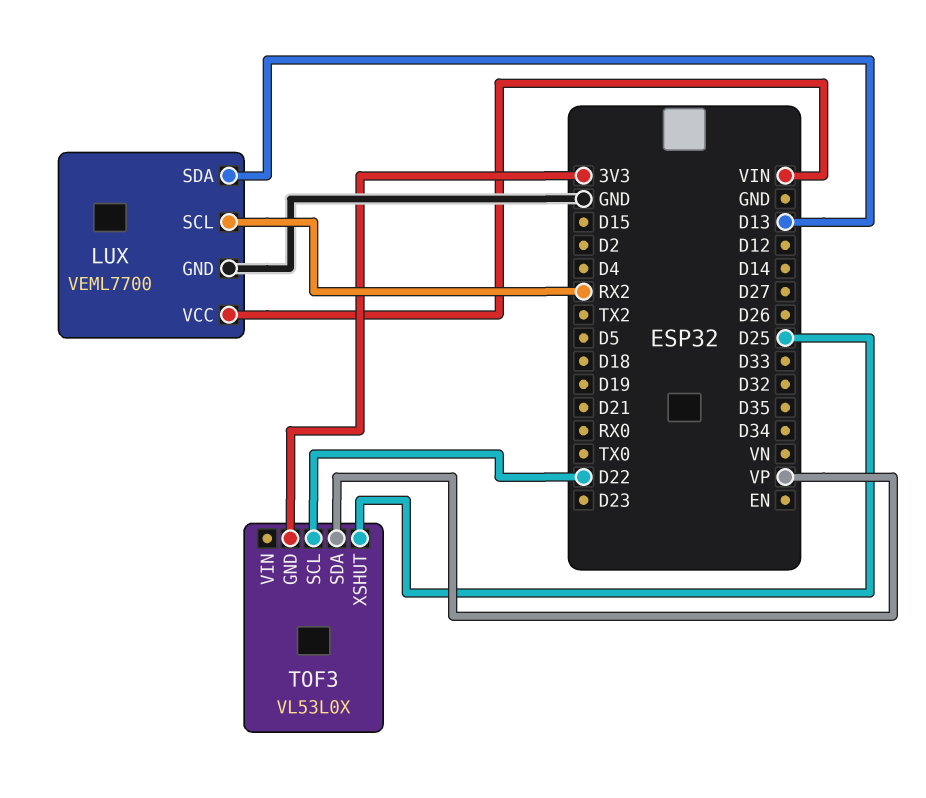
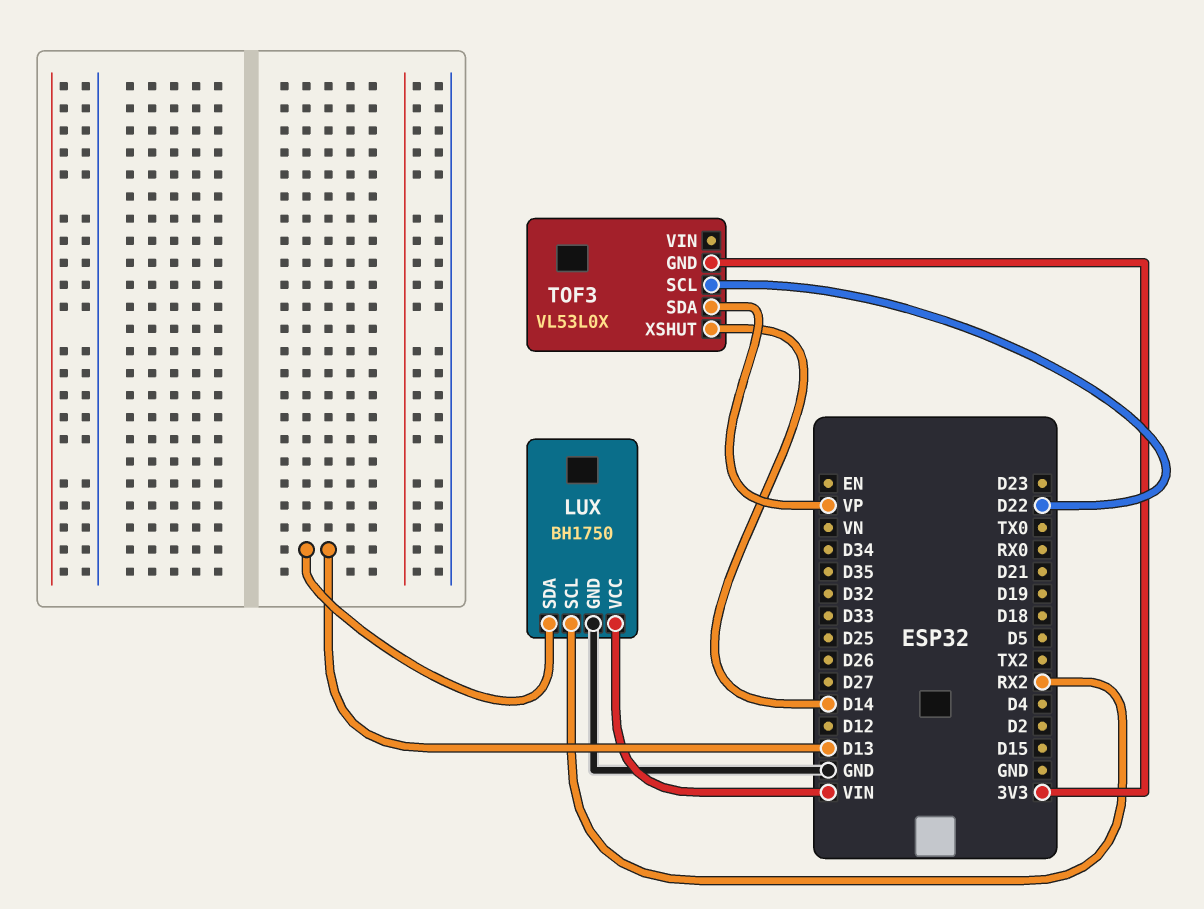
LUX: VEML7700 -> BH1750
TOF3 pin XSHUT: D25 -> D14

